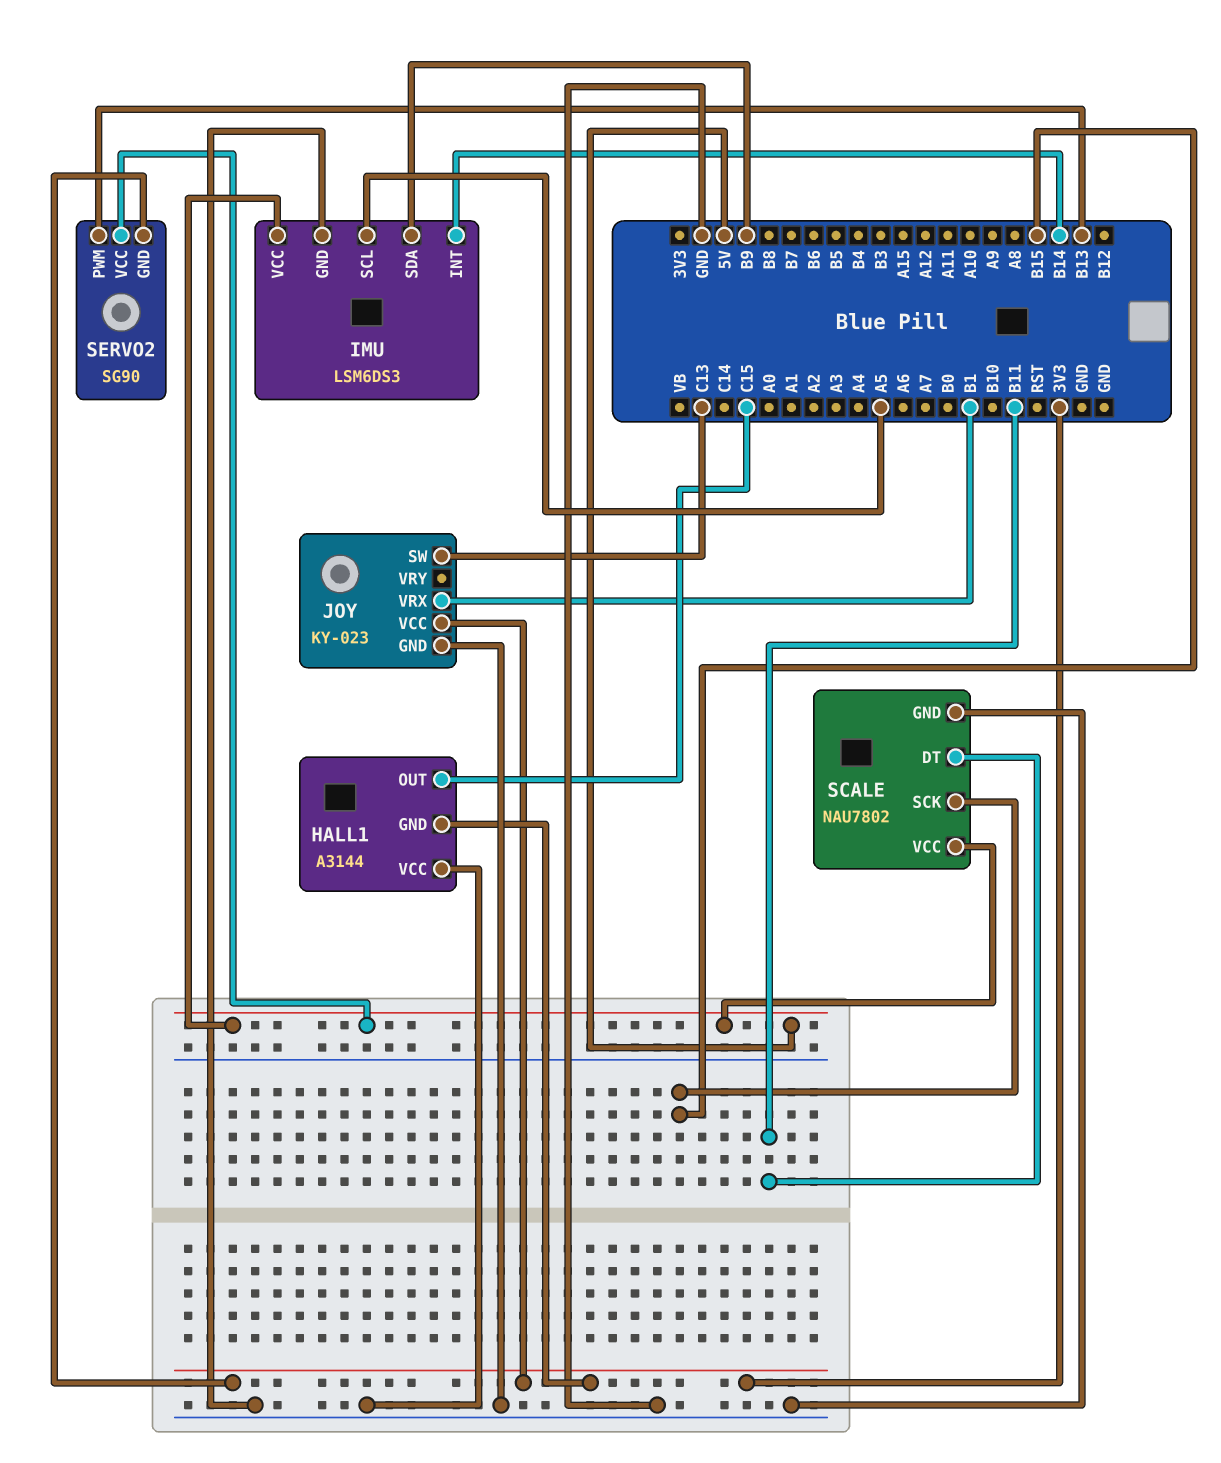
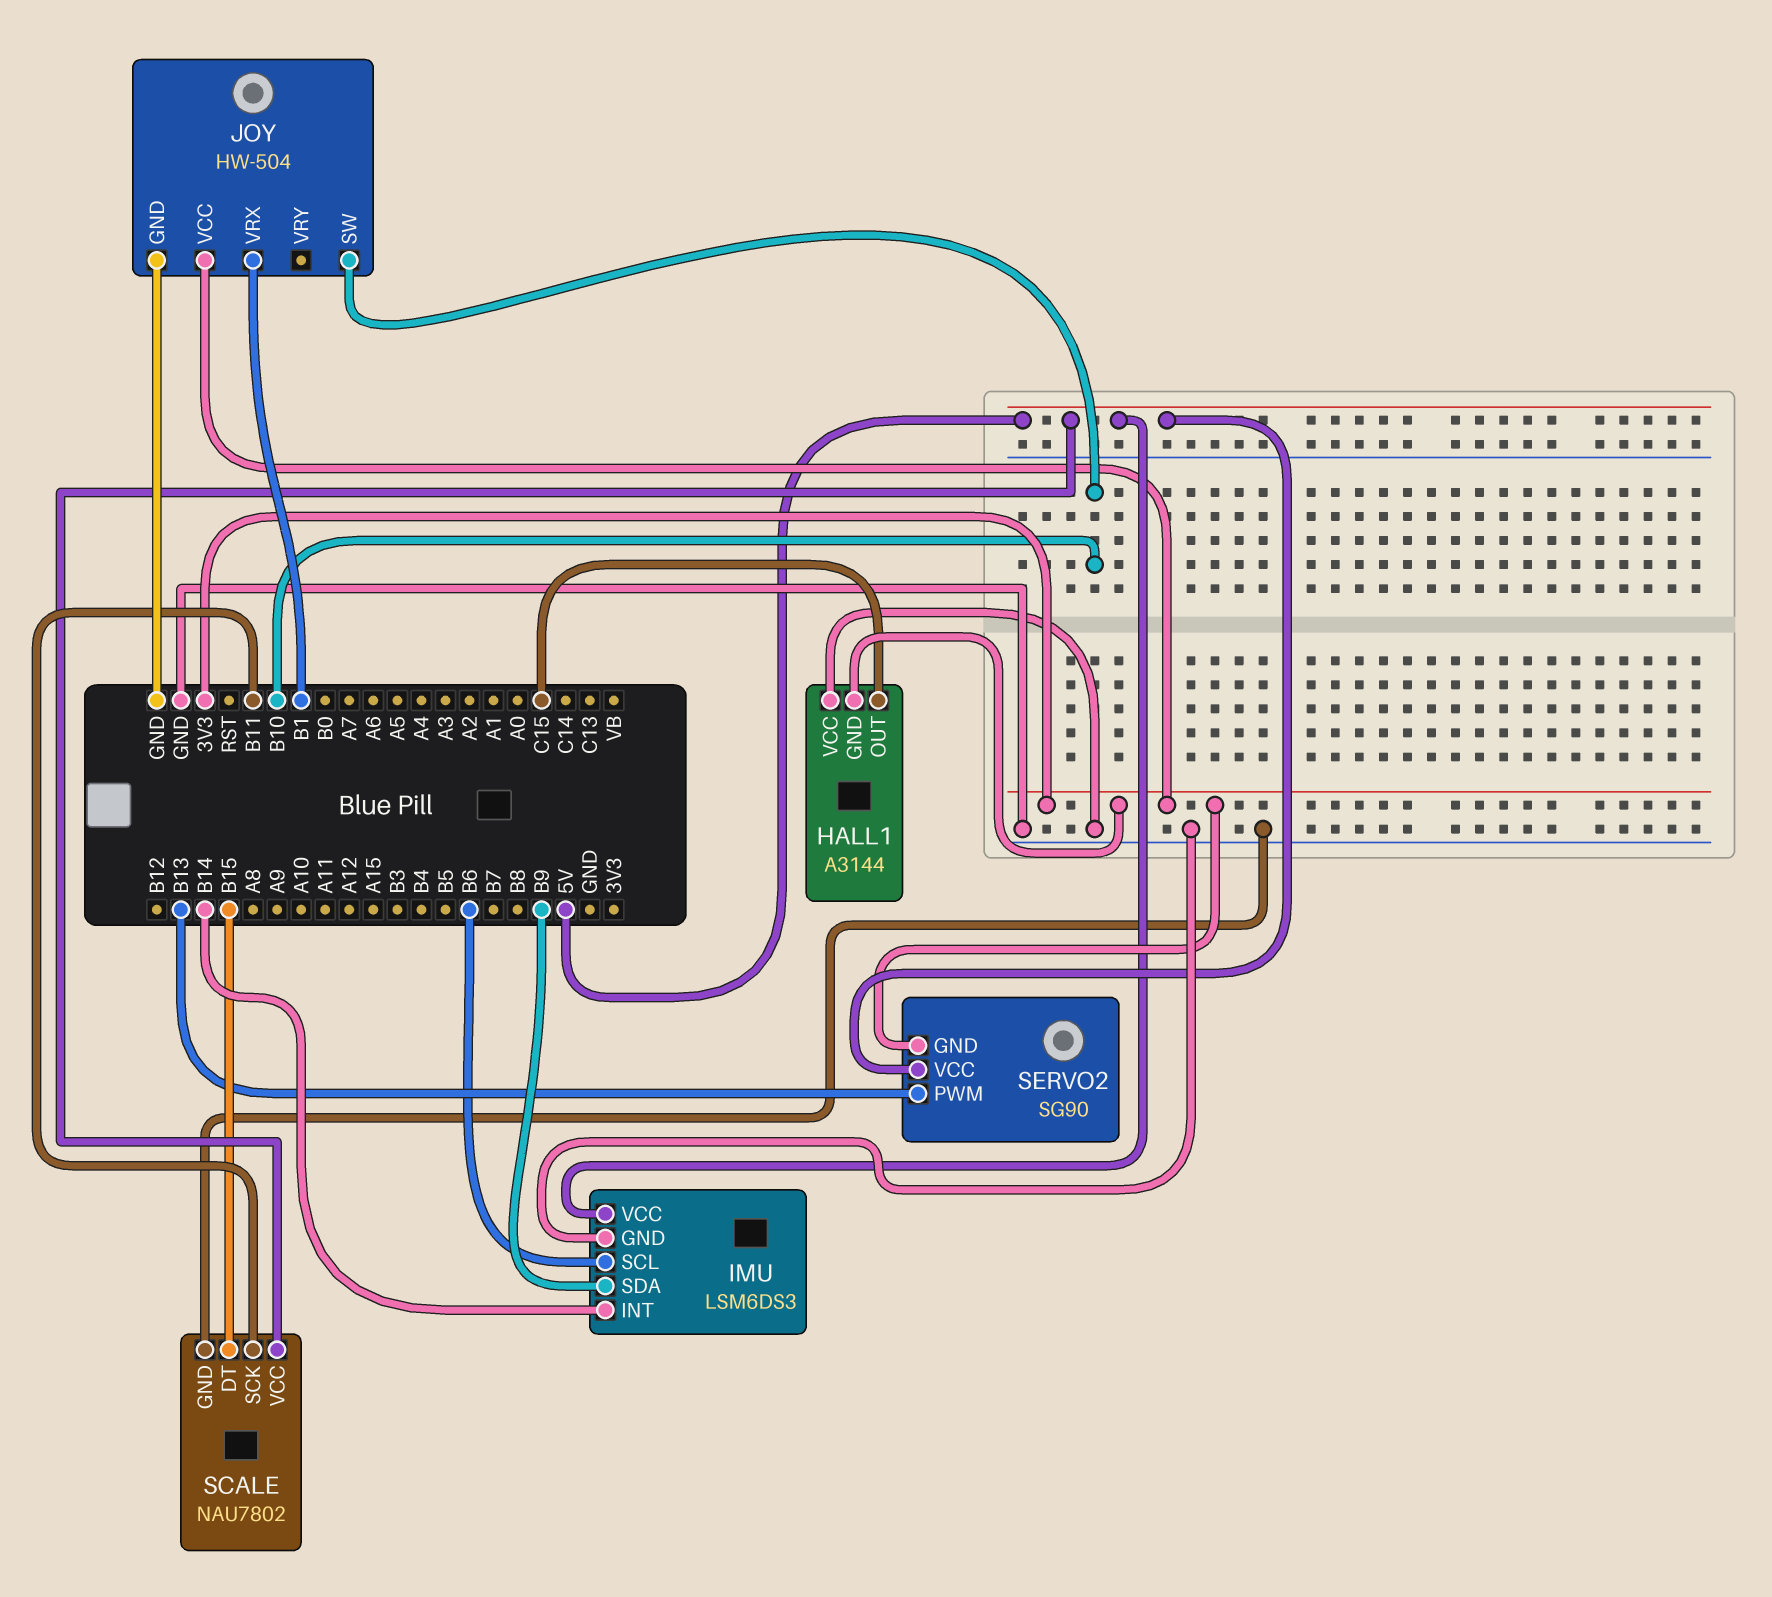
IMU pin SCL: A5 -> B6
JOY: KY-023 -> HW-504
JOY pin SW: C13 -> B10
SCALE pin DT: B11 -> B15
SCALE pin SCK: B15 -> B11

